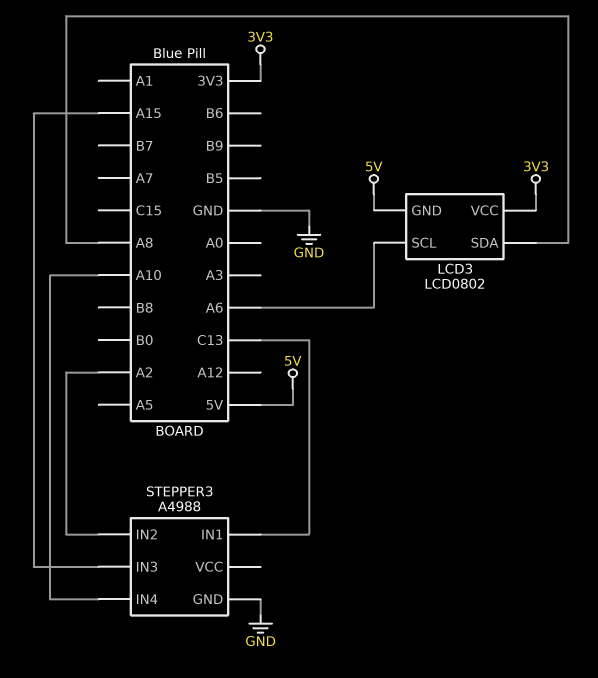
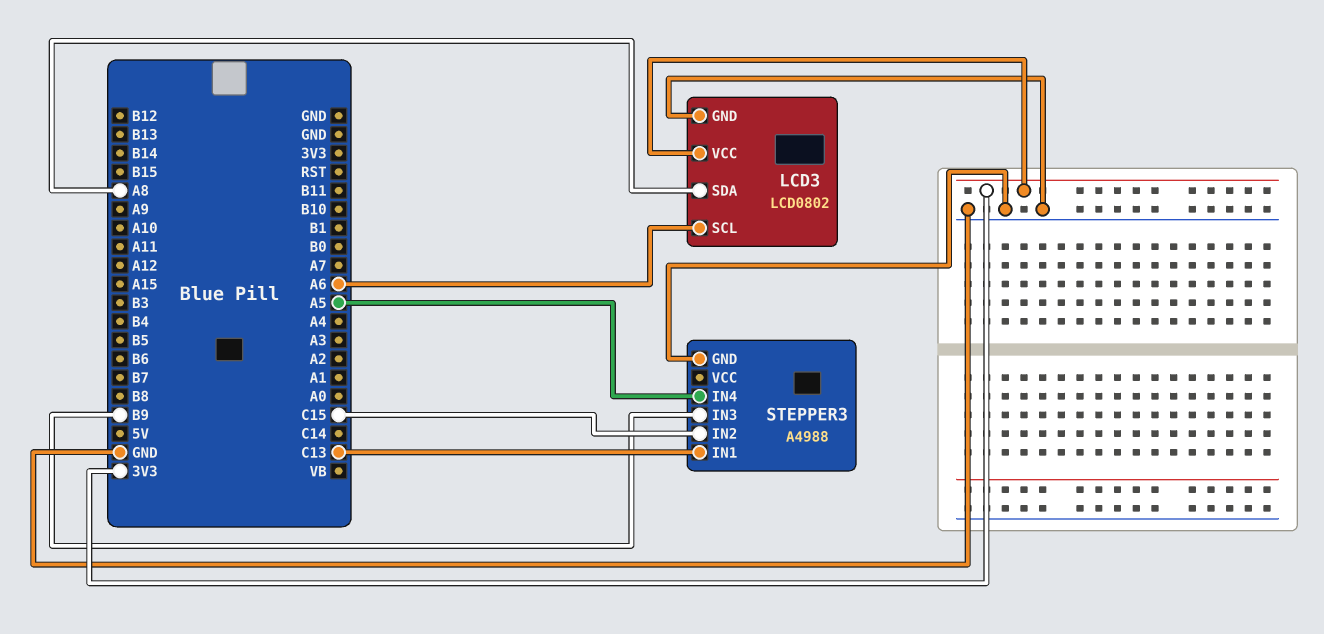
LCD3 pin GND: 5V -> GND
STEPPER3 pin IN2: A2 -> C15
STEPPER3 pin IN3: A15 -> B9
STEPPER3 pin IN4: A10 -> A5

